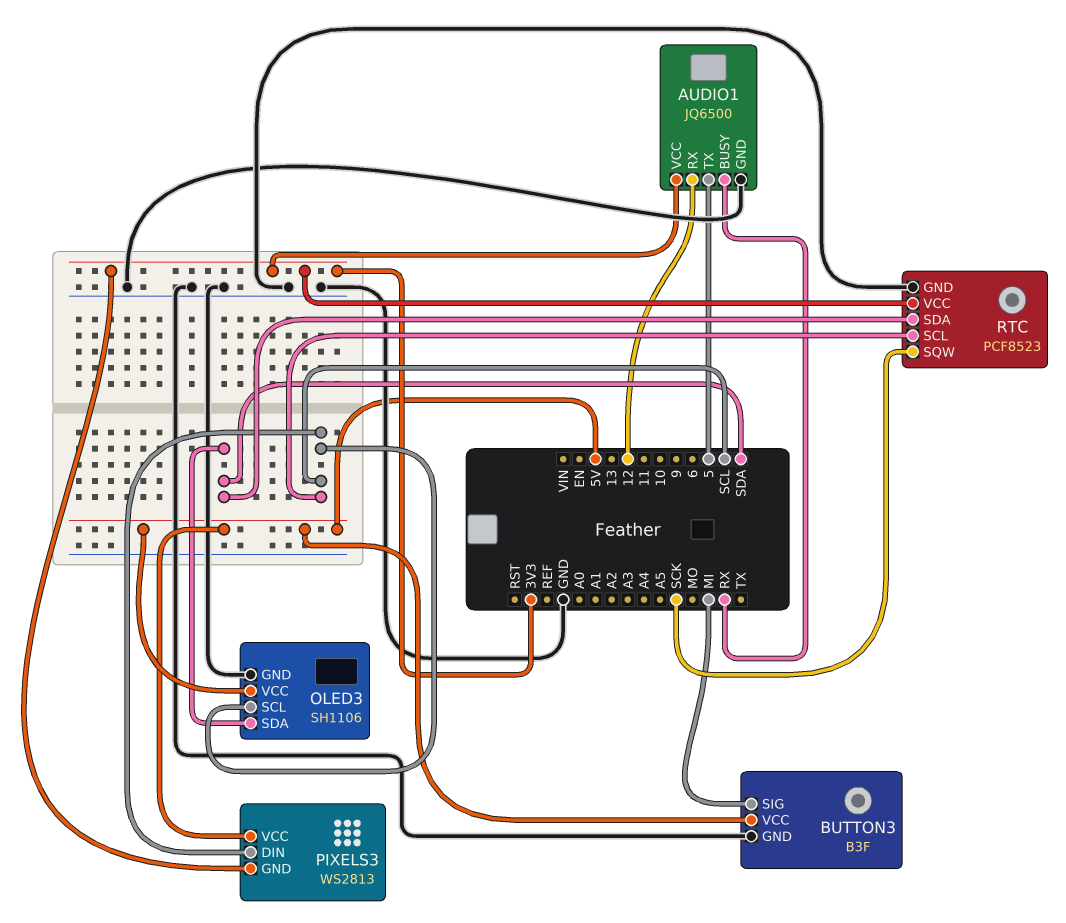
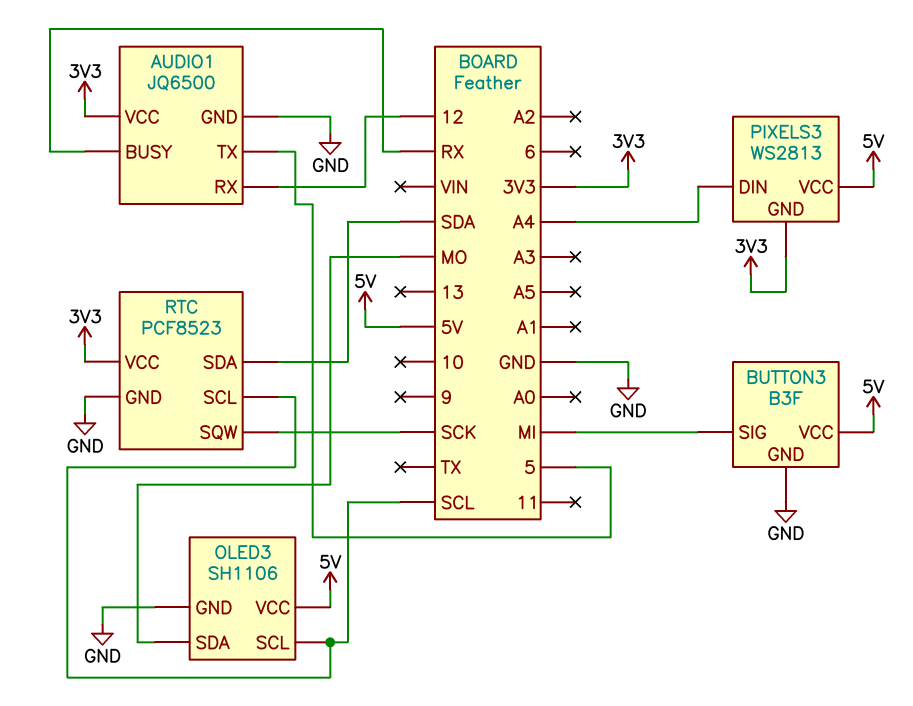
OLED3 pin SDA: SDA -> MO
PIXELS3 pin DIN: SCL -> A4

